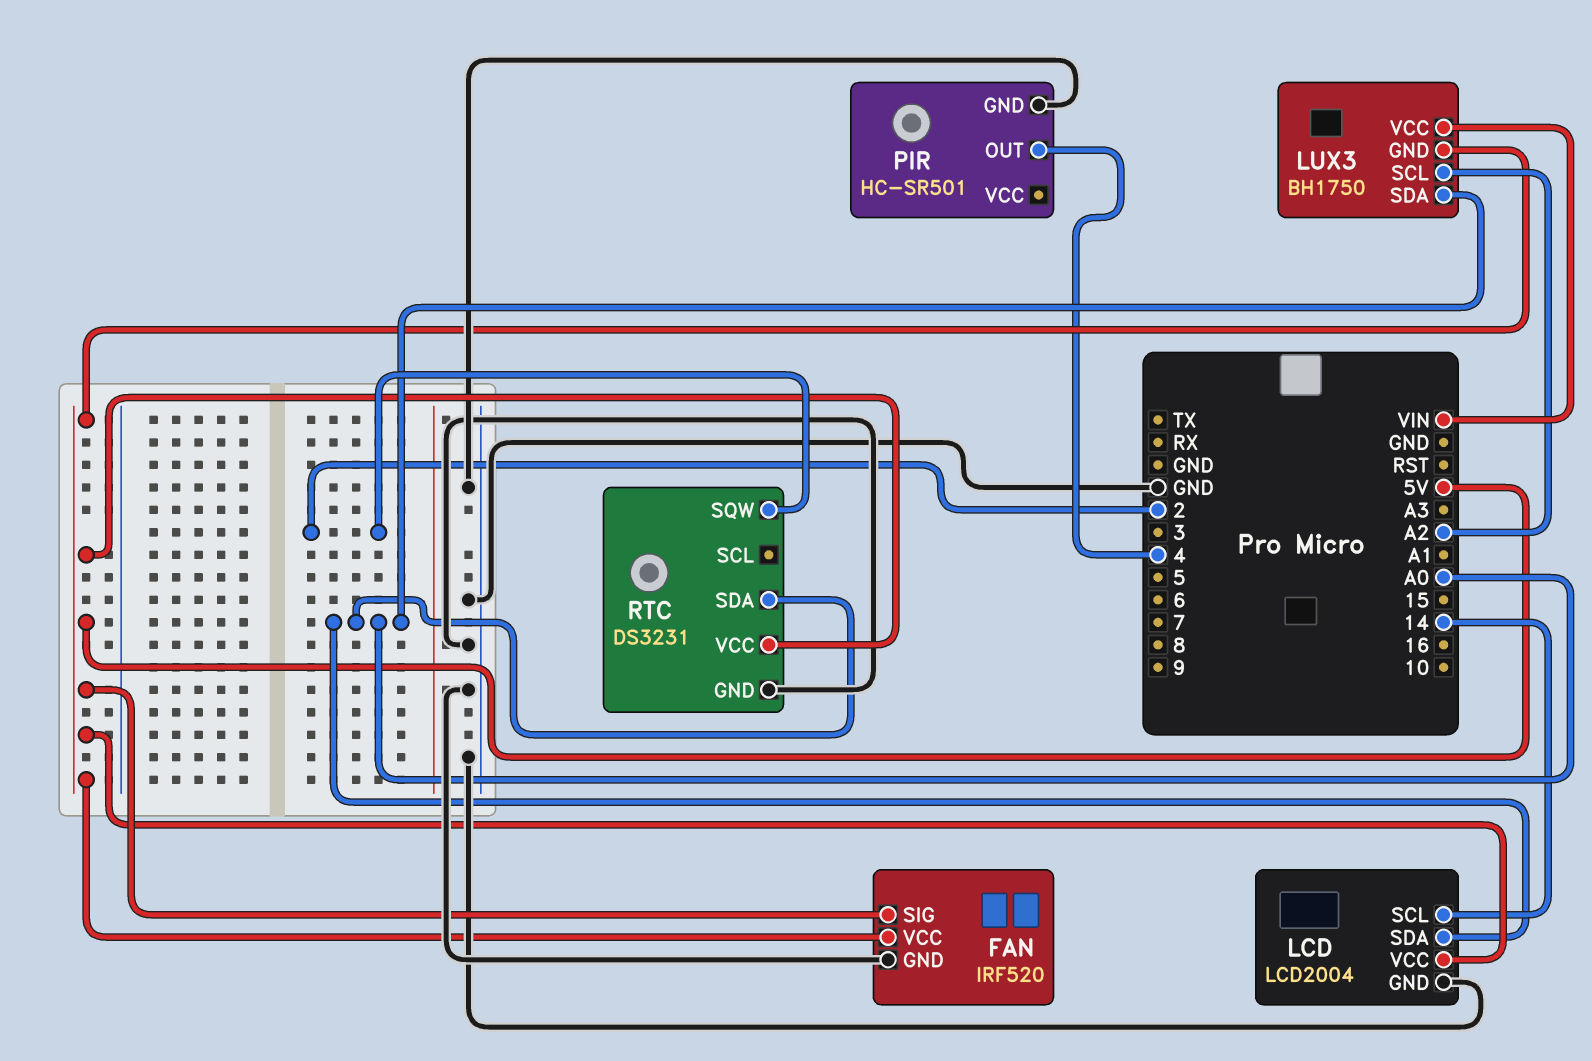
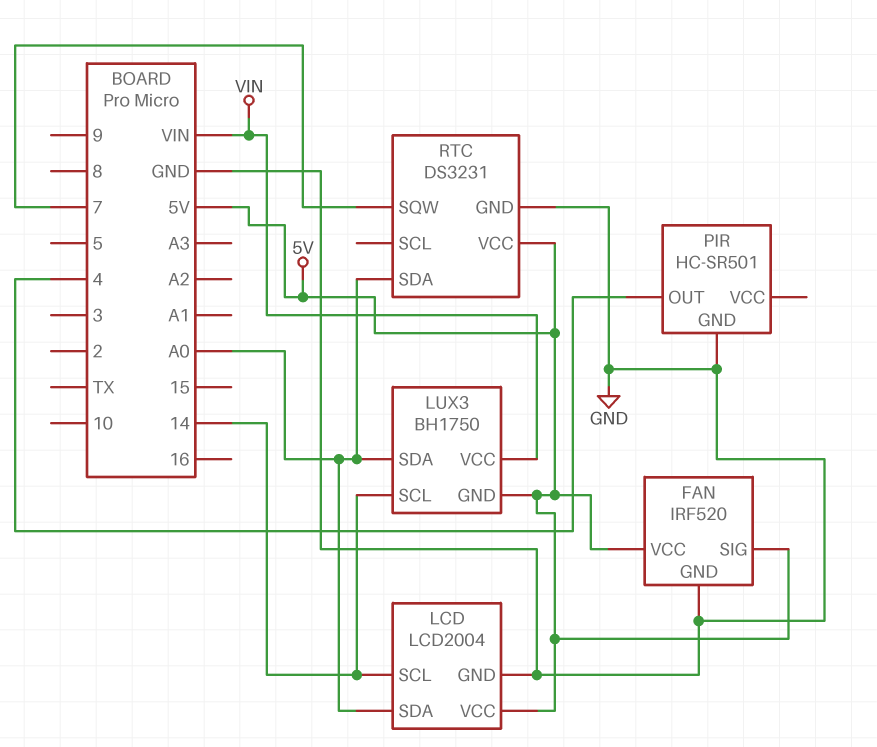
LUX3 pin SCL: A2 -> 14
RTC pin SQW: 2 -> 7

